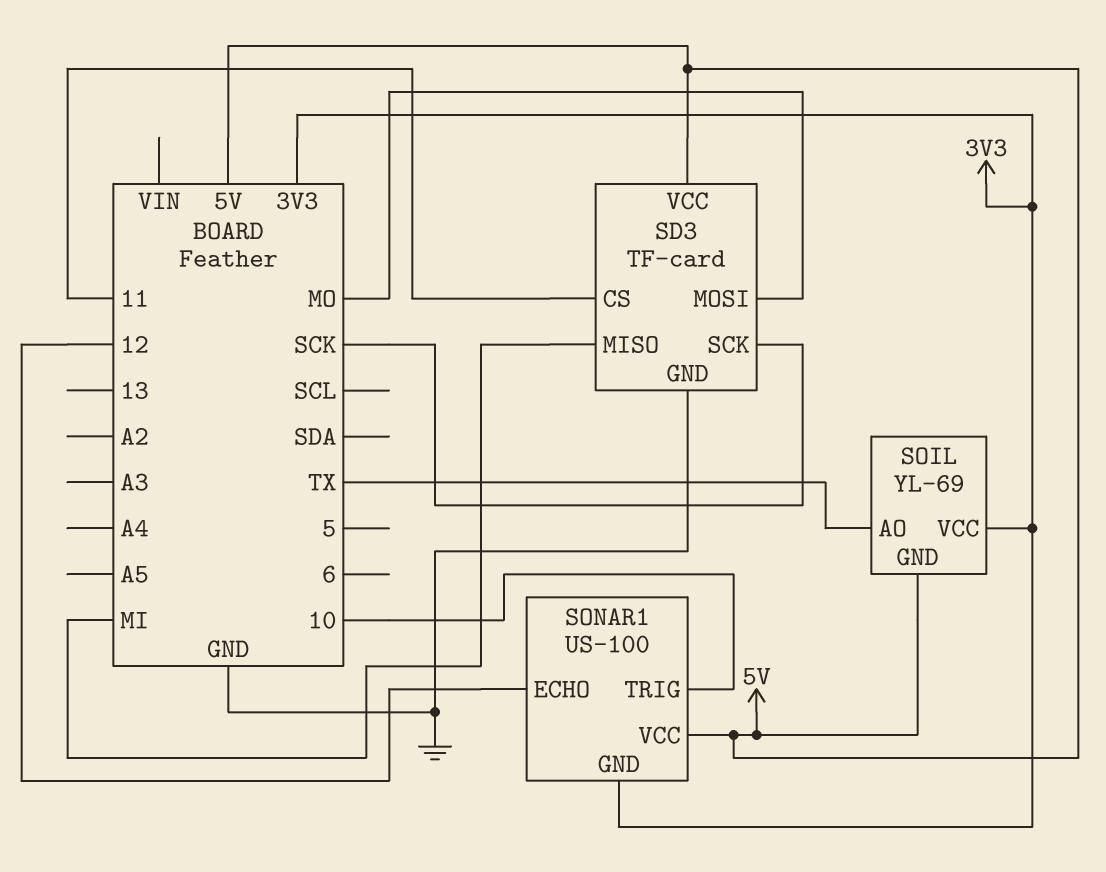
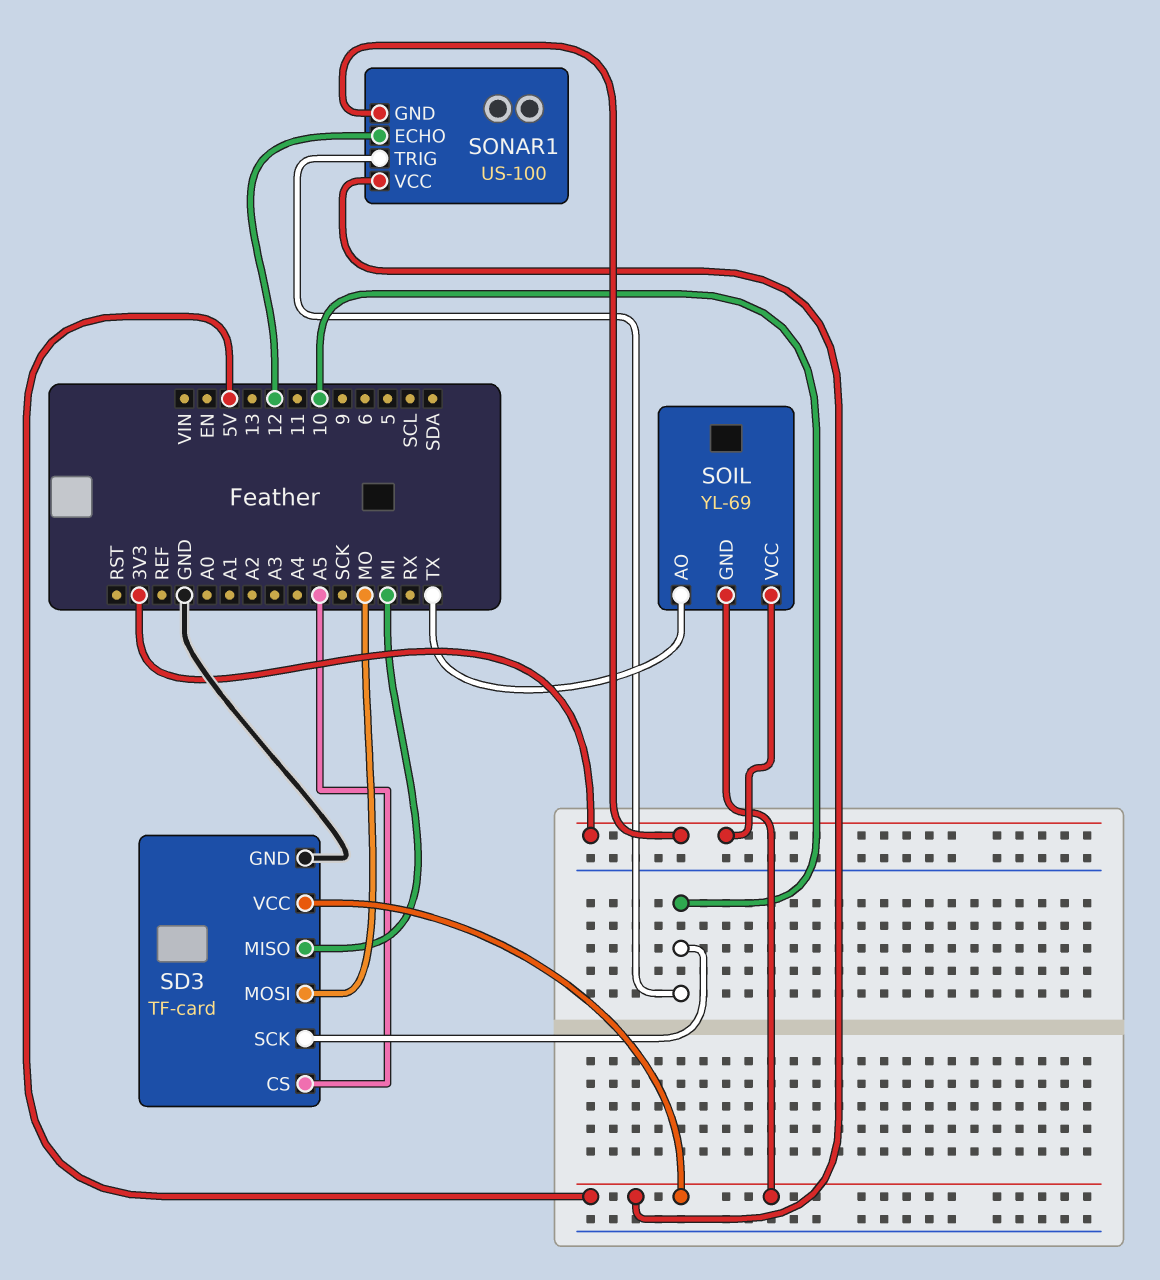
SD3 pin CS: 11 -> A5
SD3 pin SCK: SCK -> 10

